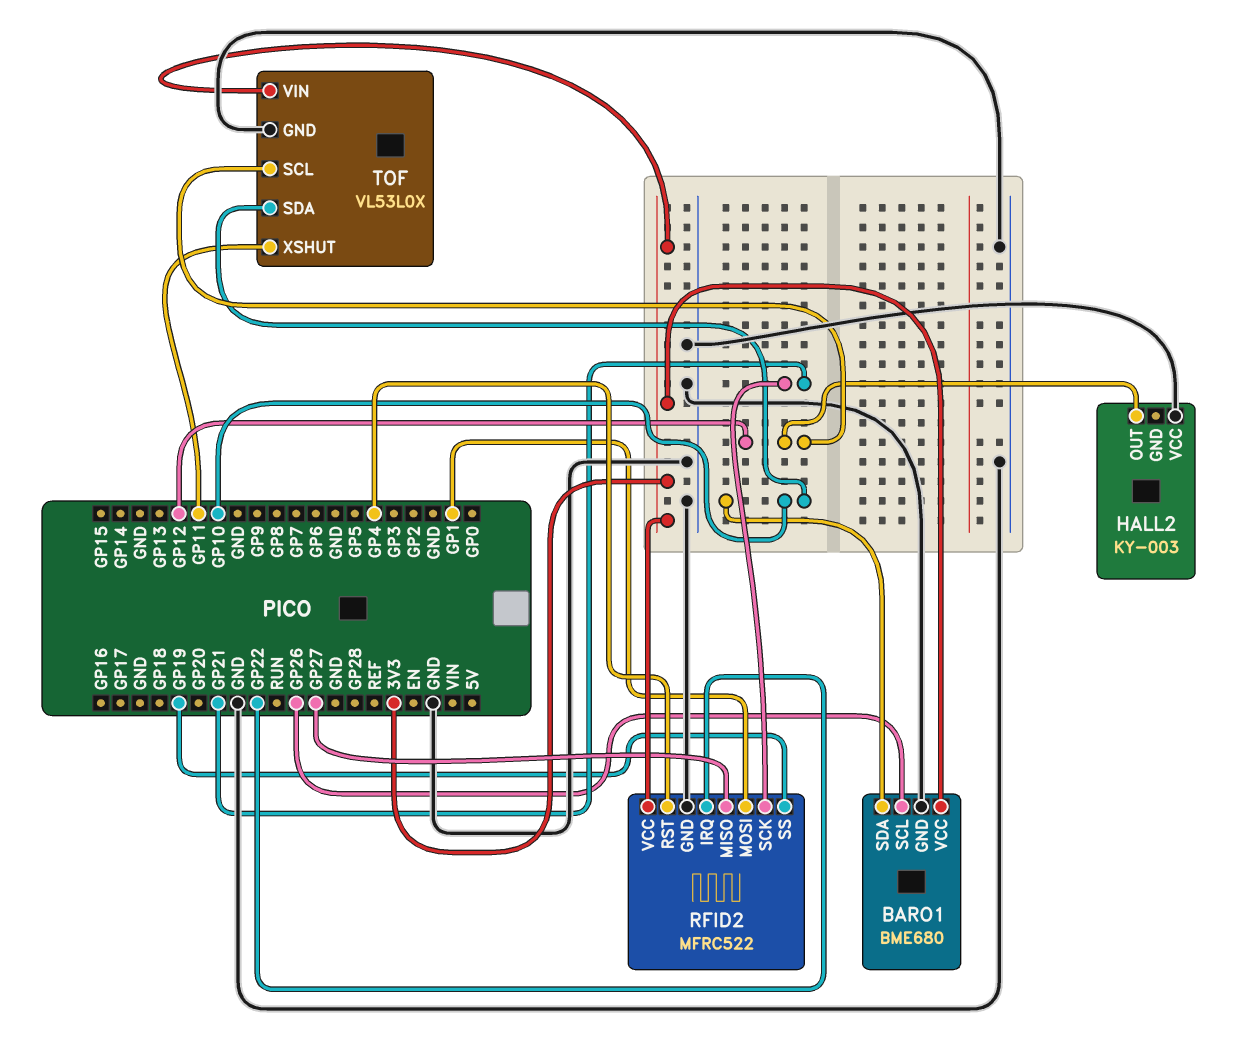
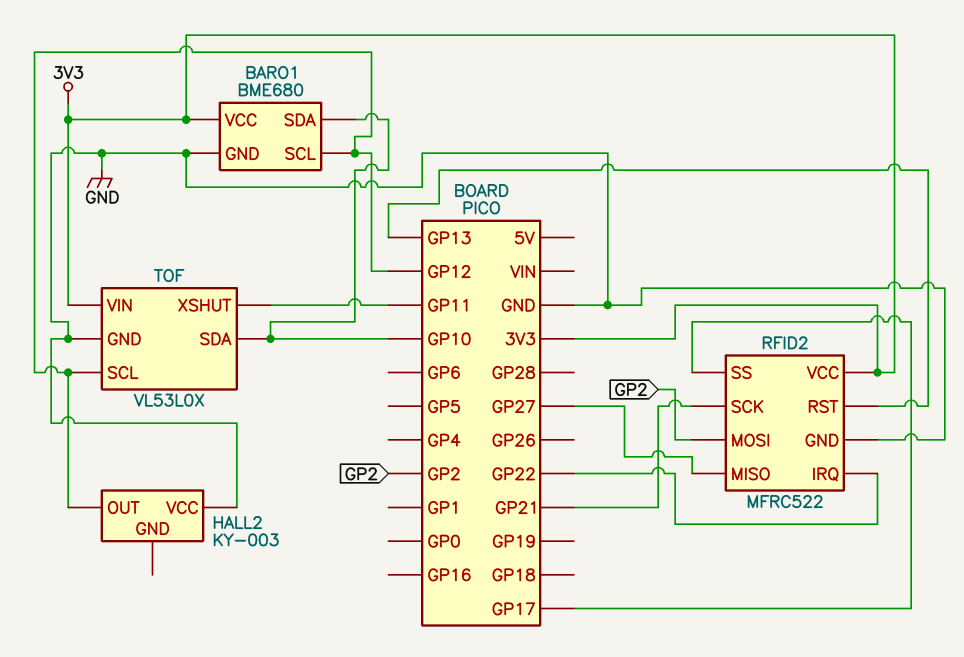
BARO1 pin SCL: GP26 -> GP12
RFID2 pin MOSI: GP1 -> GP2
RFID2 pin RST: GP4 -> GP13
RFID2 pin SS: GP19 -> GP17

